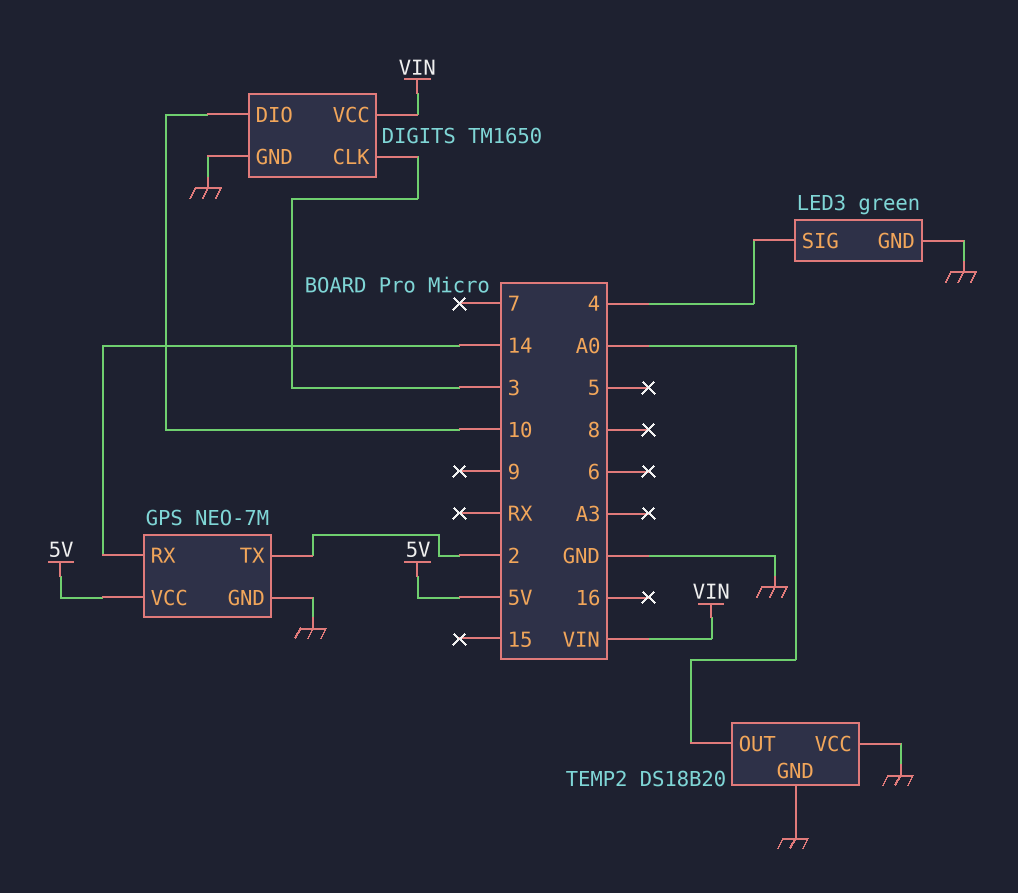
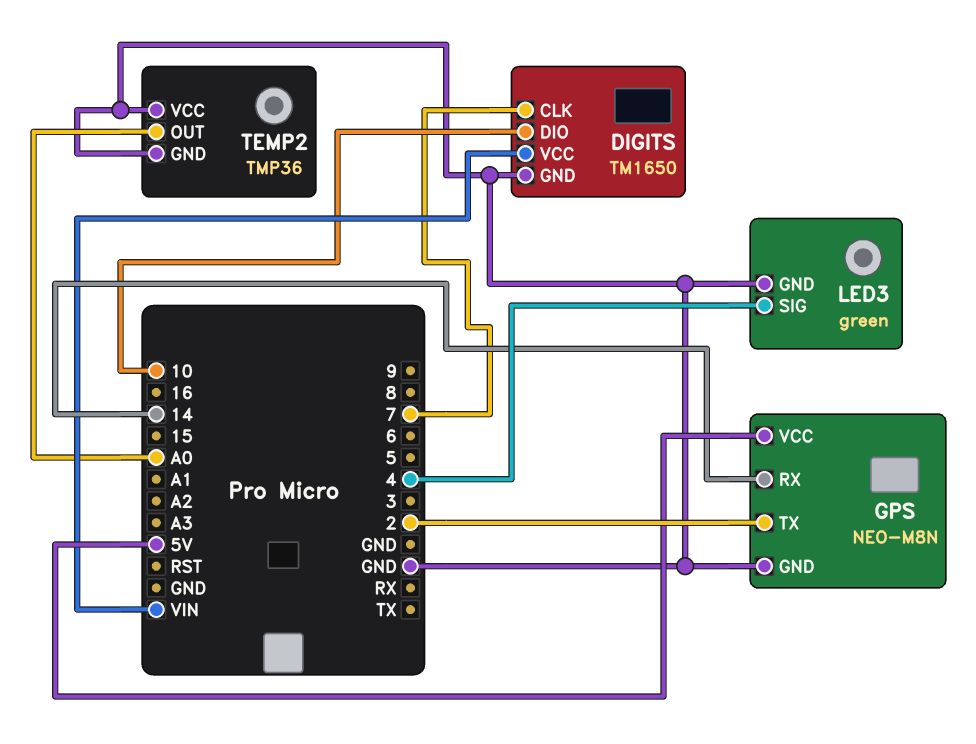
DIGITS pin CLK: 3 -> 7
GPS: NEO-7M -> NEO-M8N
TEMP2: DS18B20 -> TMP36

